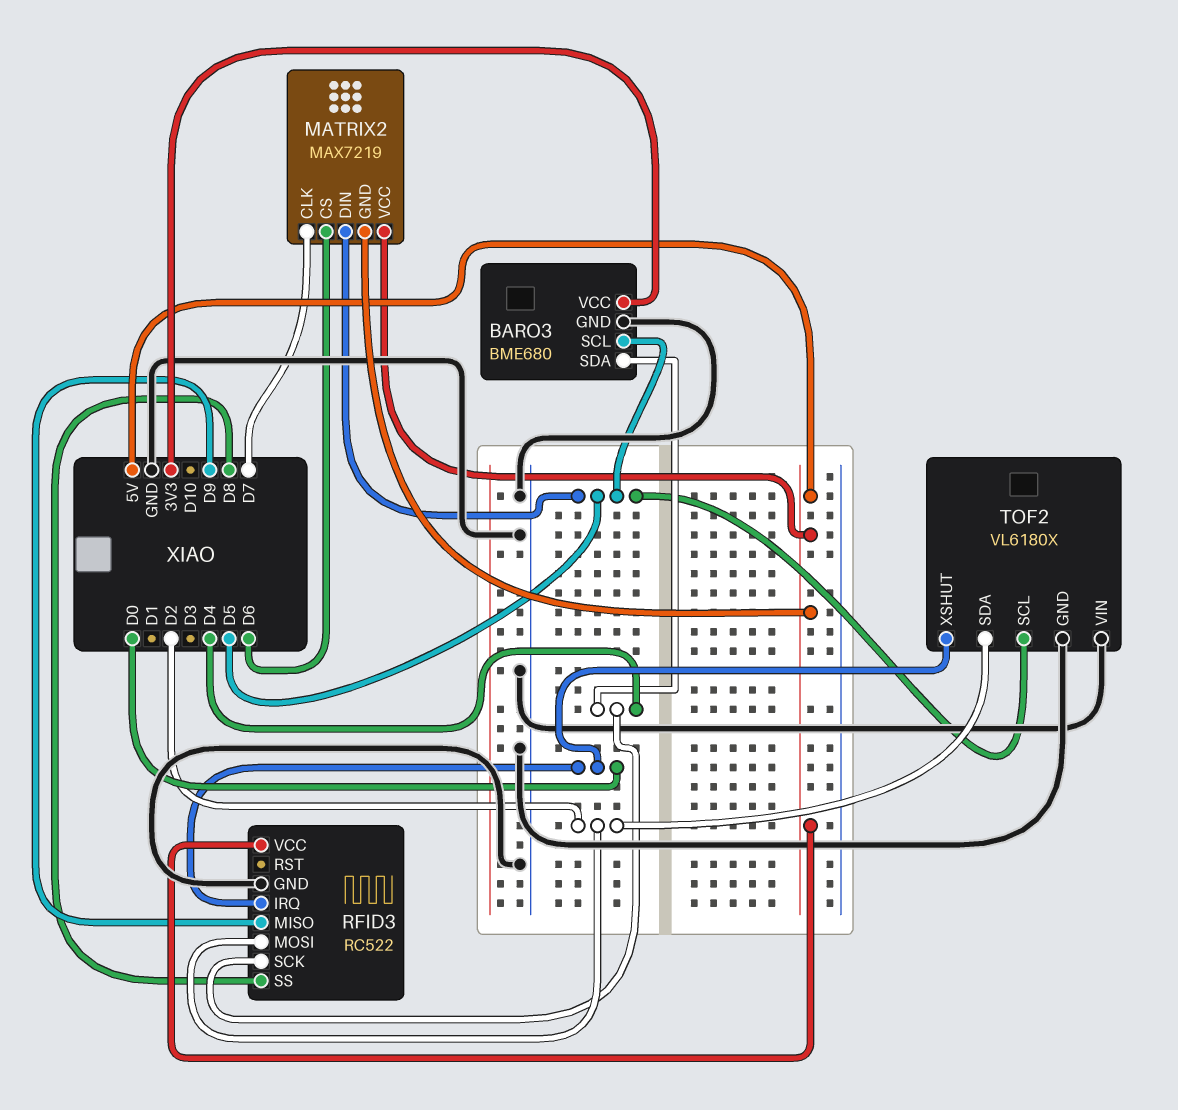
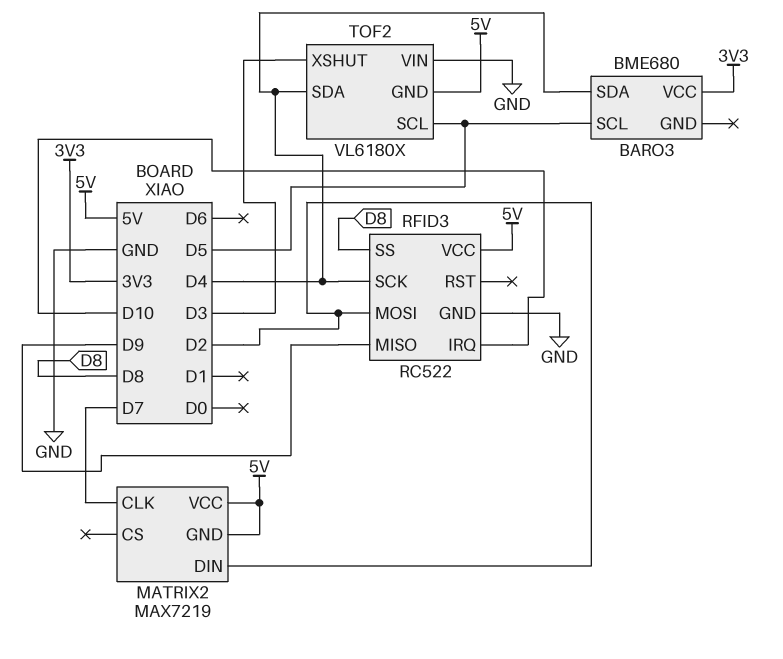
BARO3 pin GND: GND -> none
MATRIX2 pin CS: D6 -> none
MATRIX2 pin DIN: D5 -> D2
RFID3 pin IRQ: D0 -> D10
TOF2 pin GND: GND -> 5V
TOF2 pin SDA: D2 -> D4
TOF2 pin XSHUT: D0 -> D3

